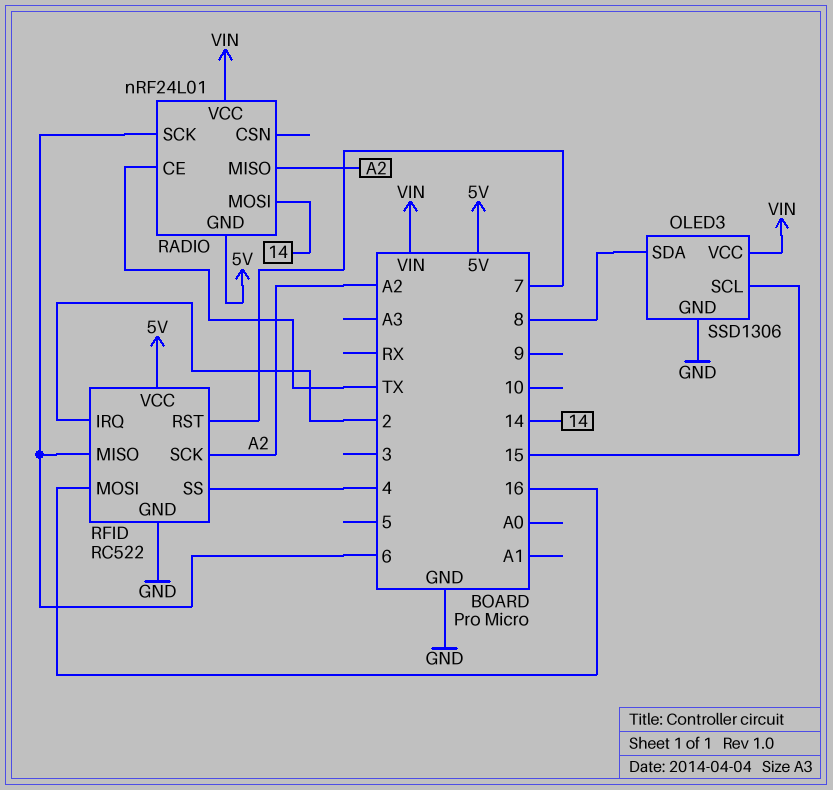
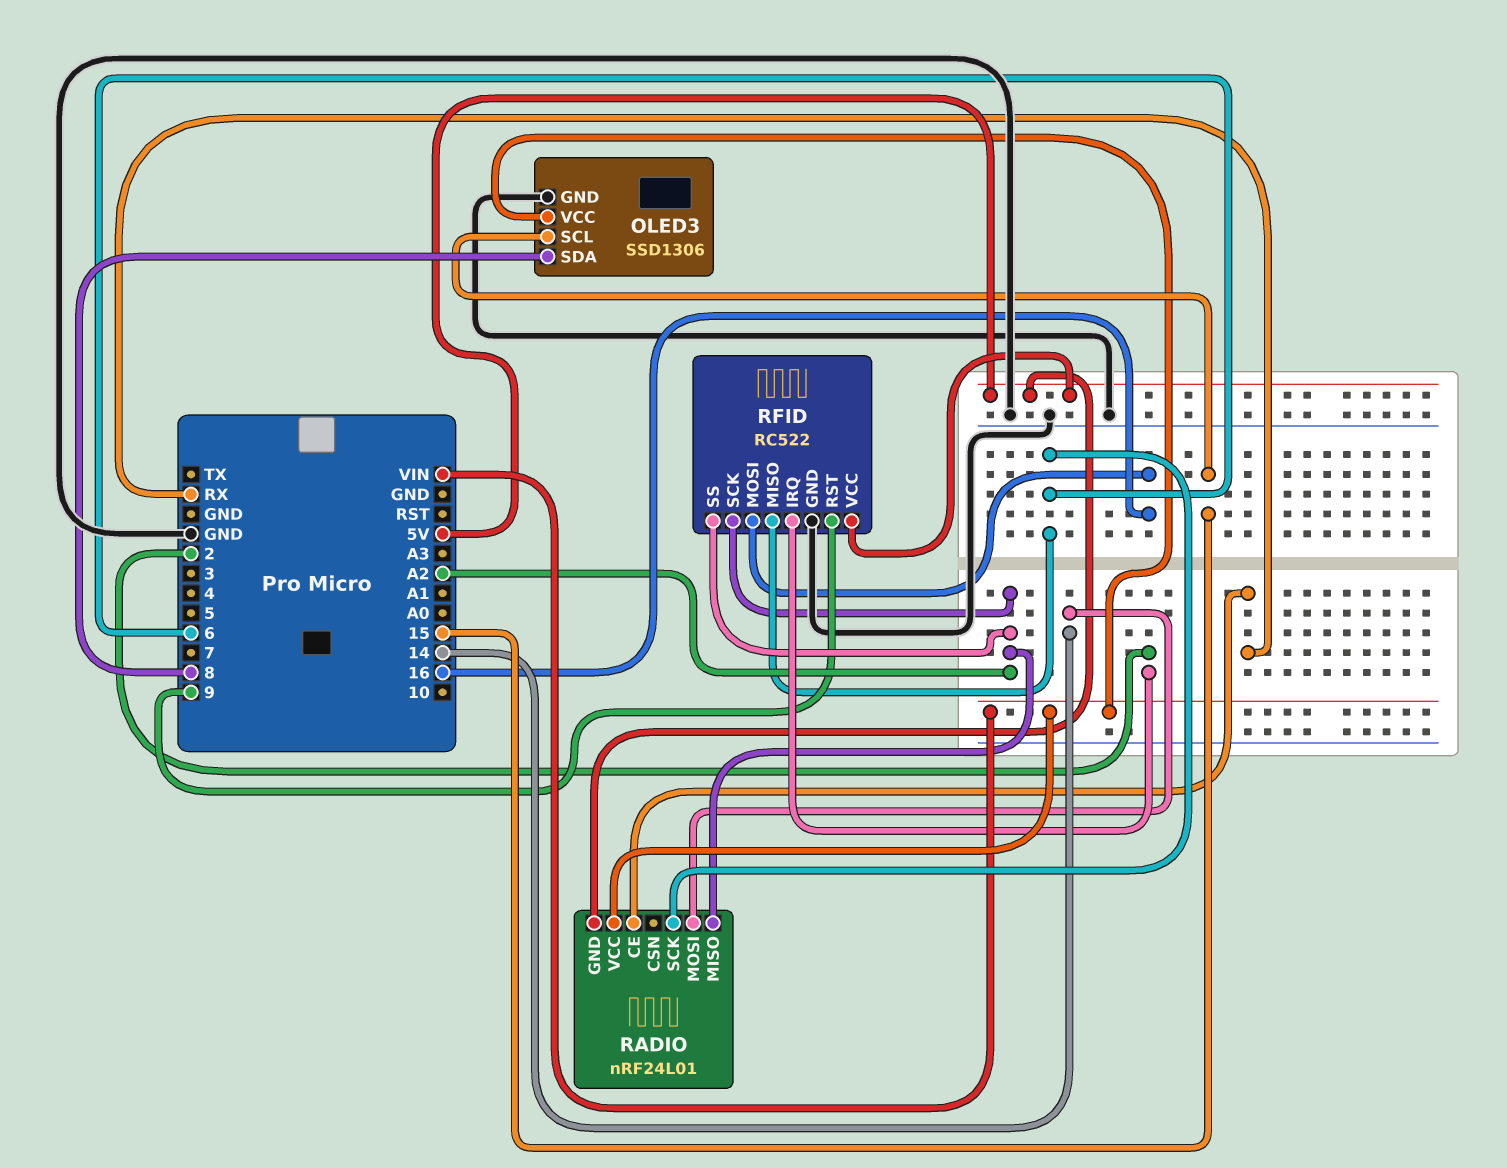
RADIO pin CE: TX -> RX
RFID pin RST: 7 -> 9
RFID pin SS: 4 -> A2

